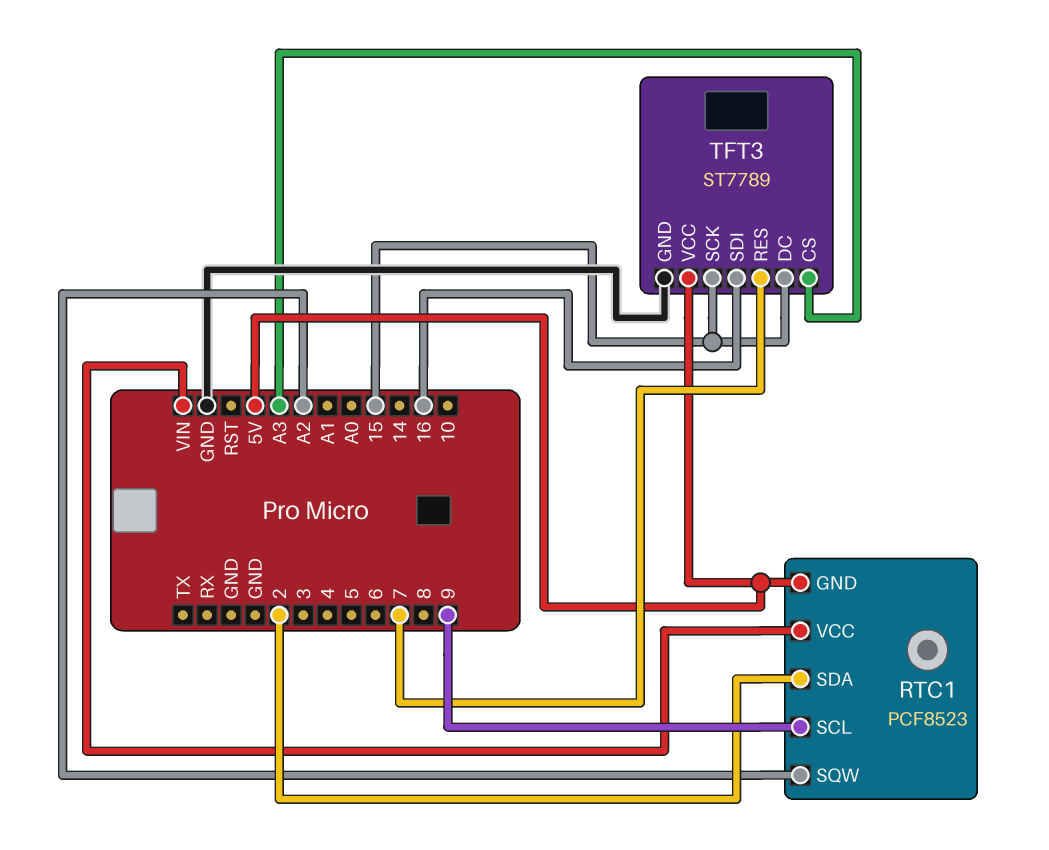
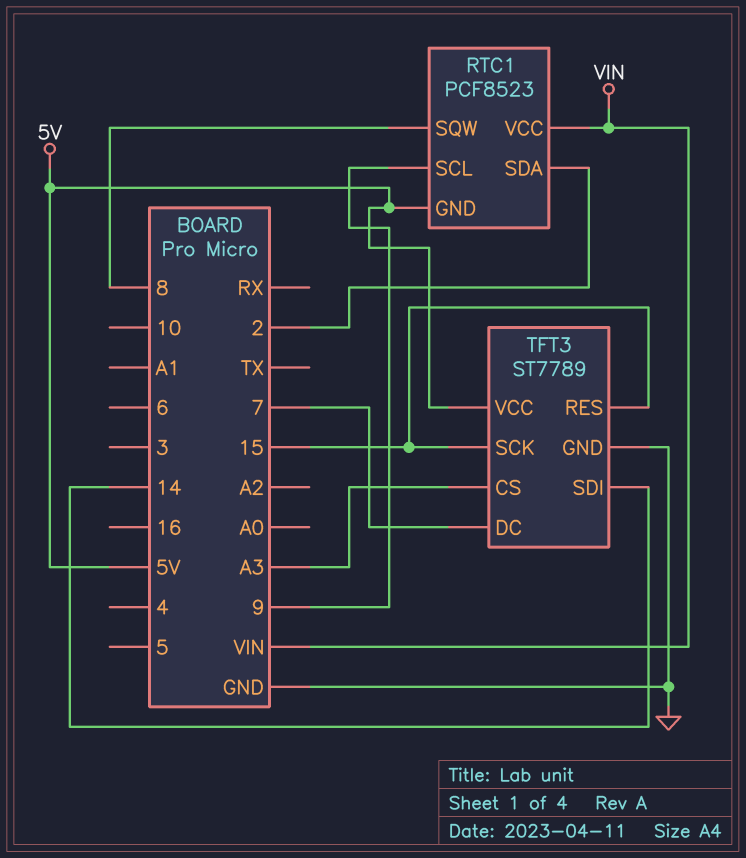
RTC1 pin SQW: A2 -> 8
TFT3 pin DC: 15 -> 7
TFT3 pin RES: 7 -> 15
TFT3 pin SDI: 16 -> 14

